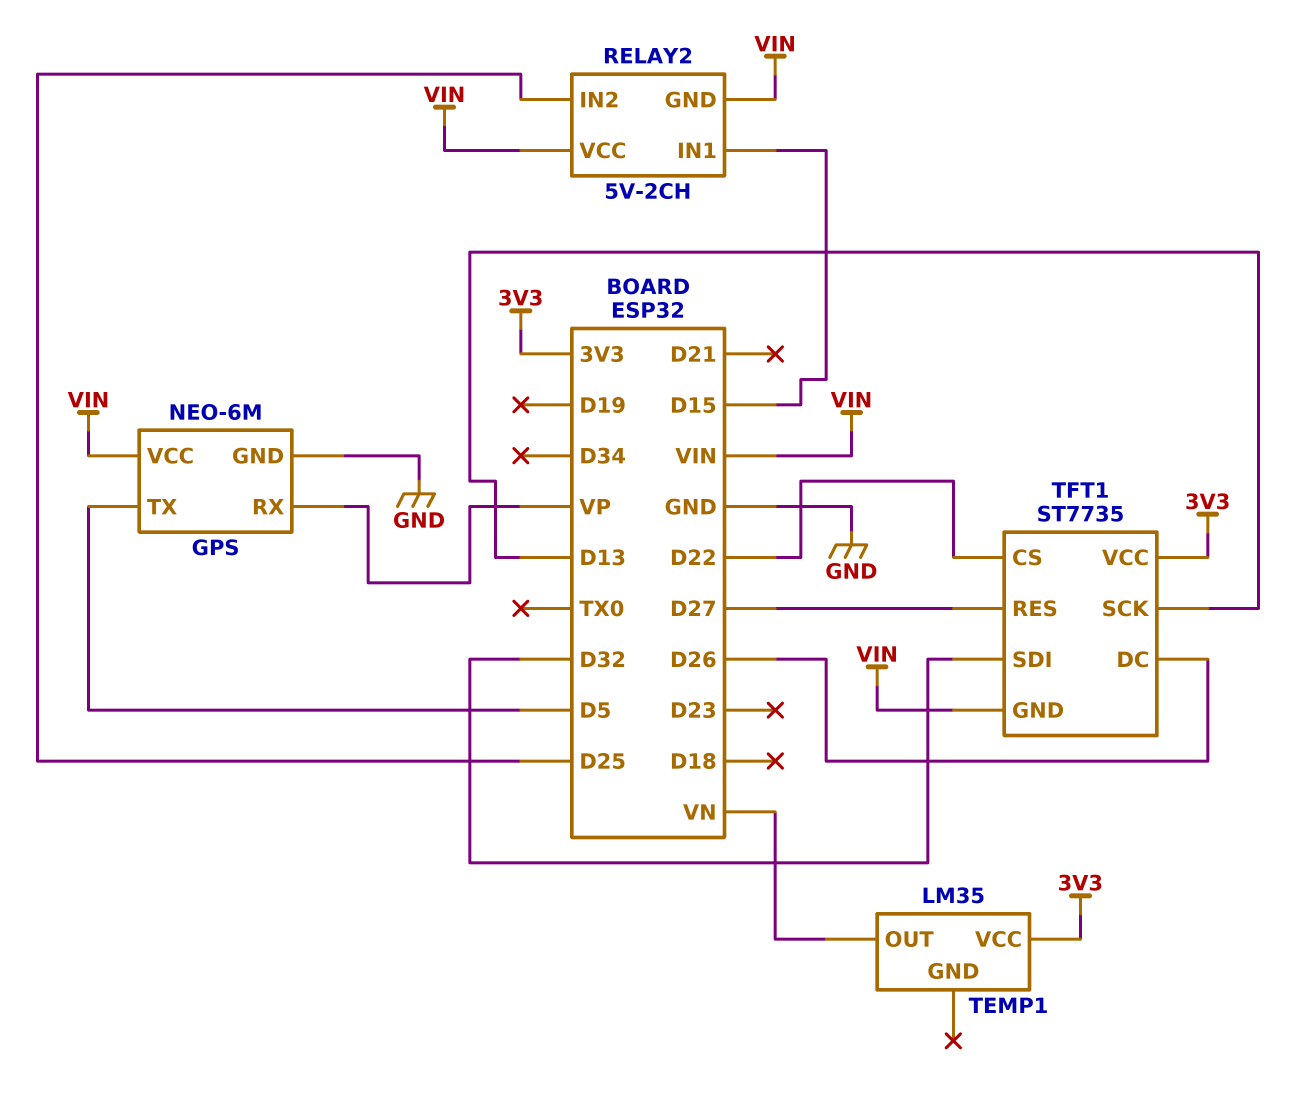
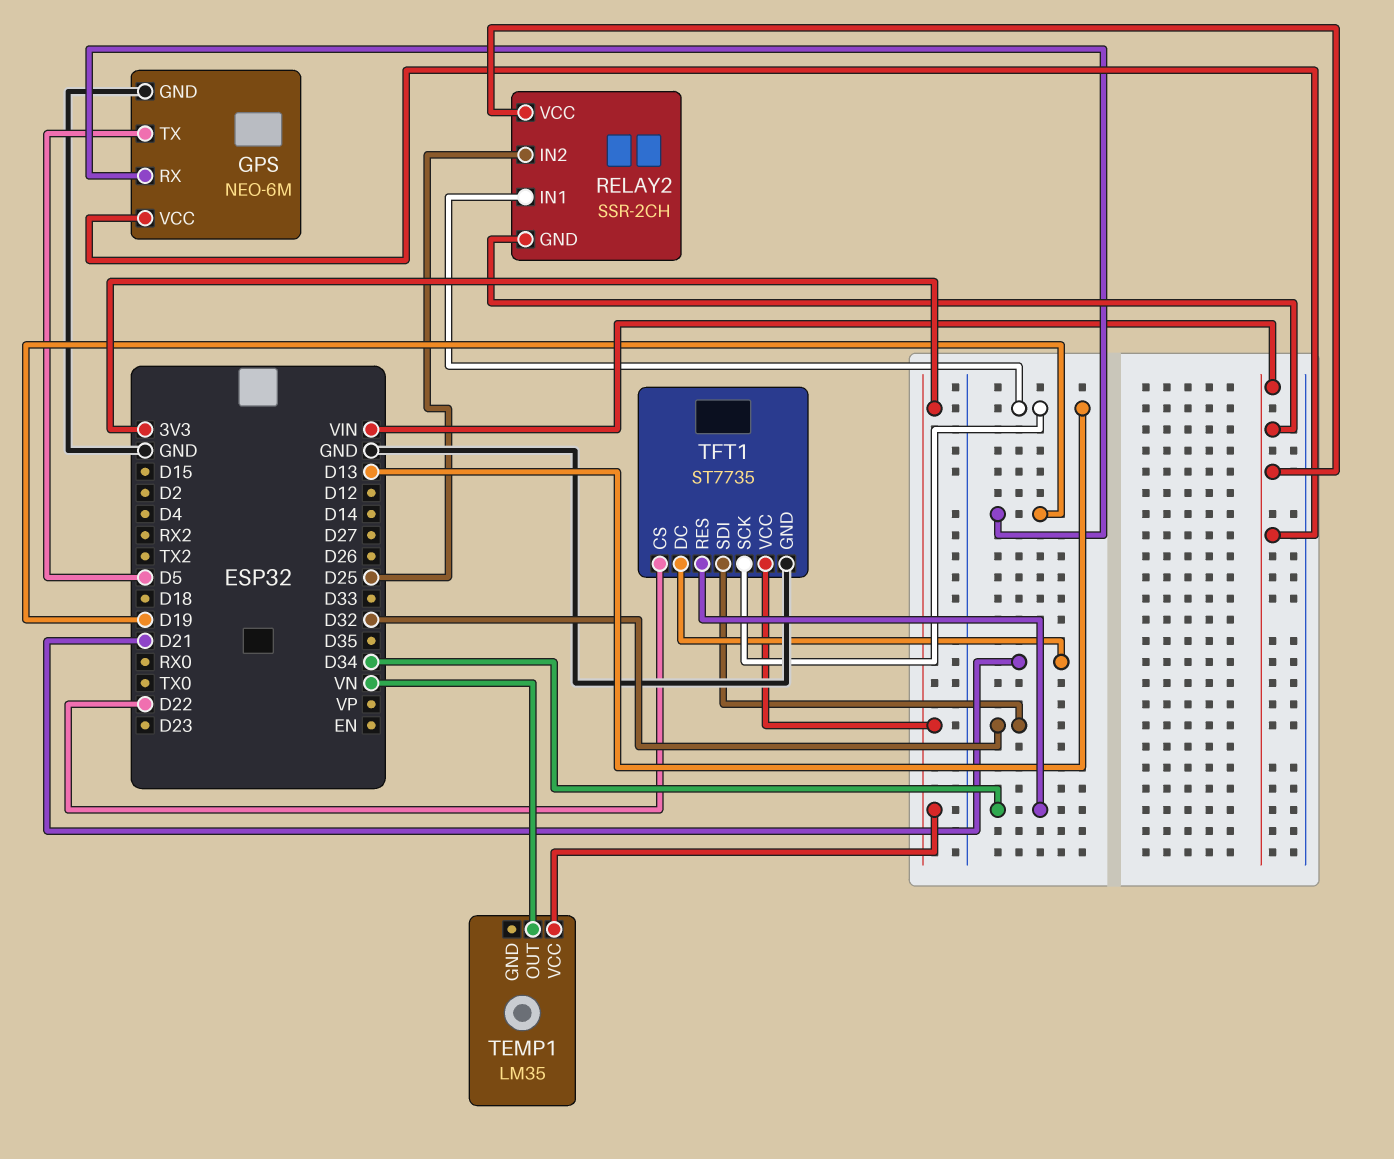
GPS pin RX: VP -> D19
RELAY2: 5V-2CH -> SSR-2CH
RELAY2 pin IN1: D15 -> D13
TFT1 pin DC: D26 -> D21
TFT1 pin GND: VIN -> GND
TFT1 pin RES: D27 -> D34

